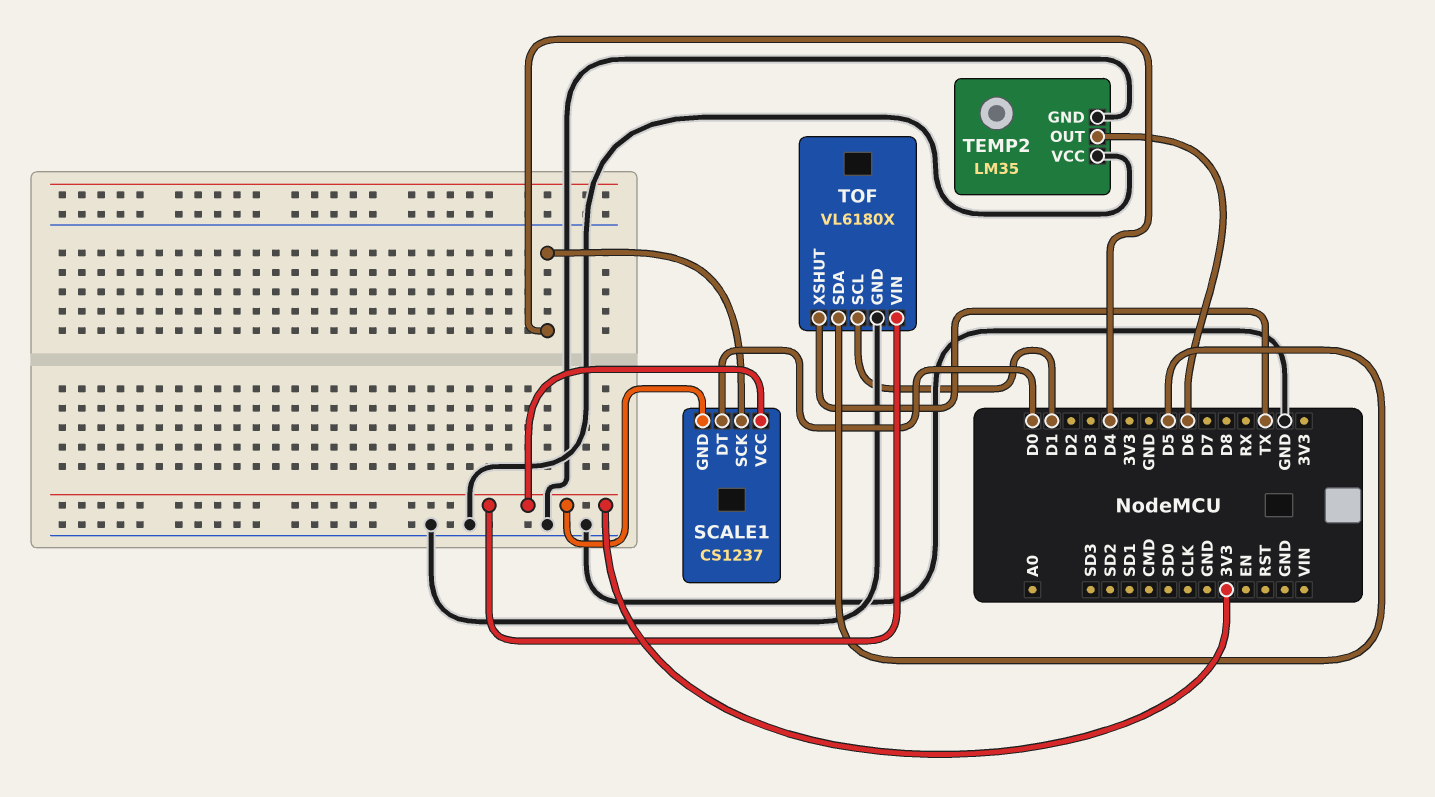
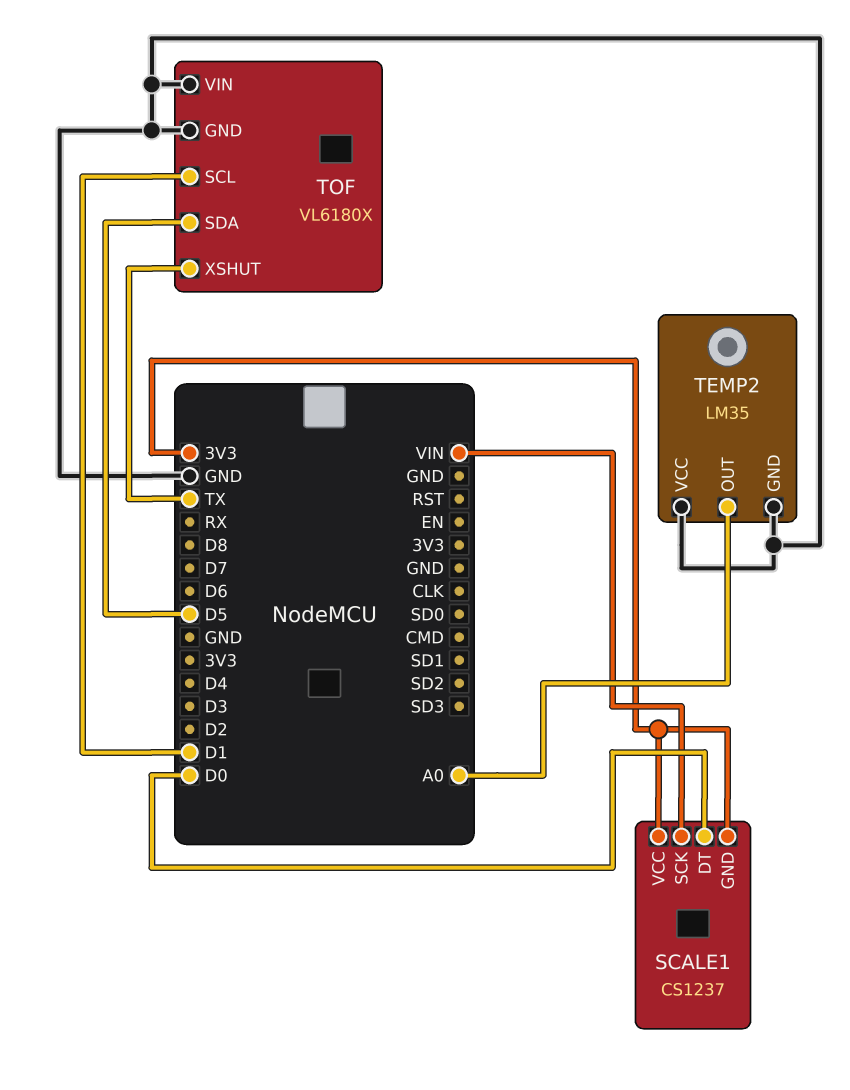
SCALE1 pin SCK: D4 -> VIN
TEMP2 pin OUT: D6 -> A0
TOF pin VIN: 3V3 -> GND

